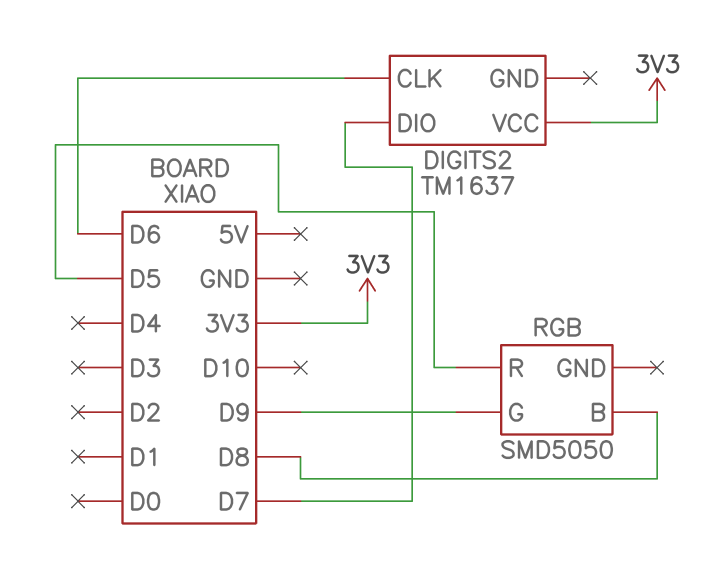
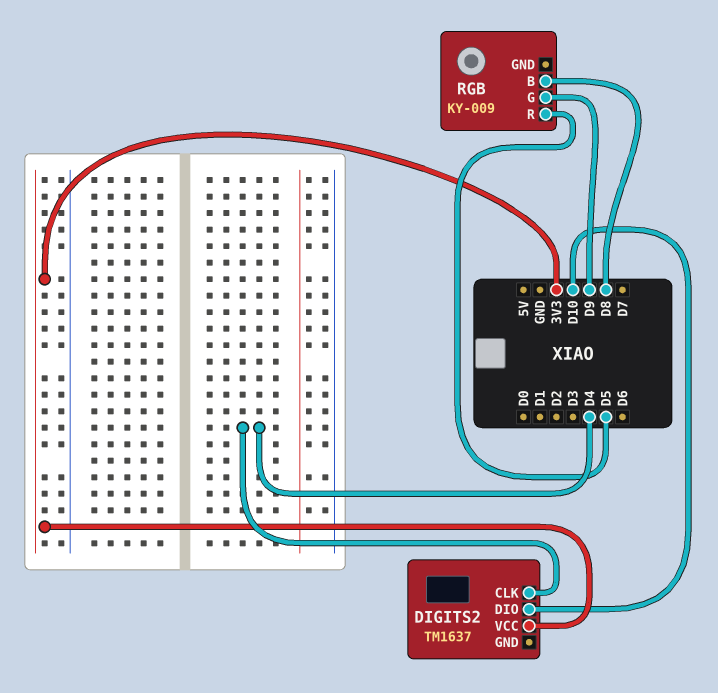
DIGITS2 pin CLK: D6 -> D4
DIGITS2 pin DIO: D7 -> D10
RGB: SMD5050 -> KY-009

